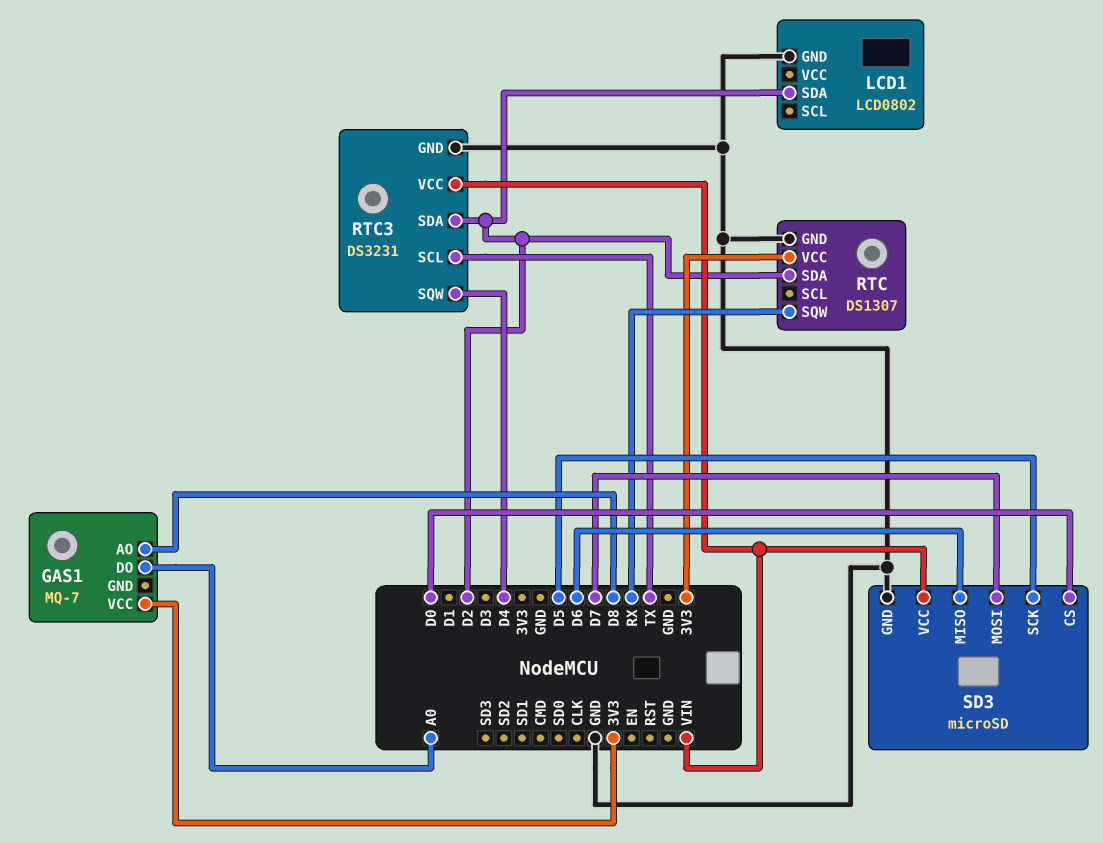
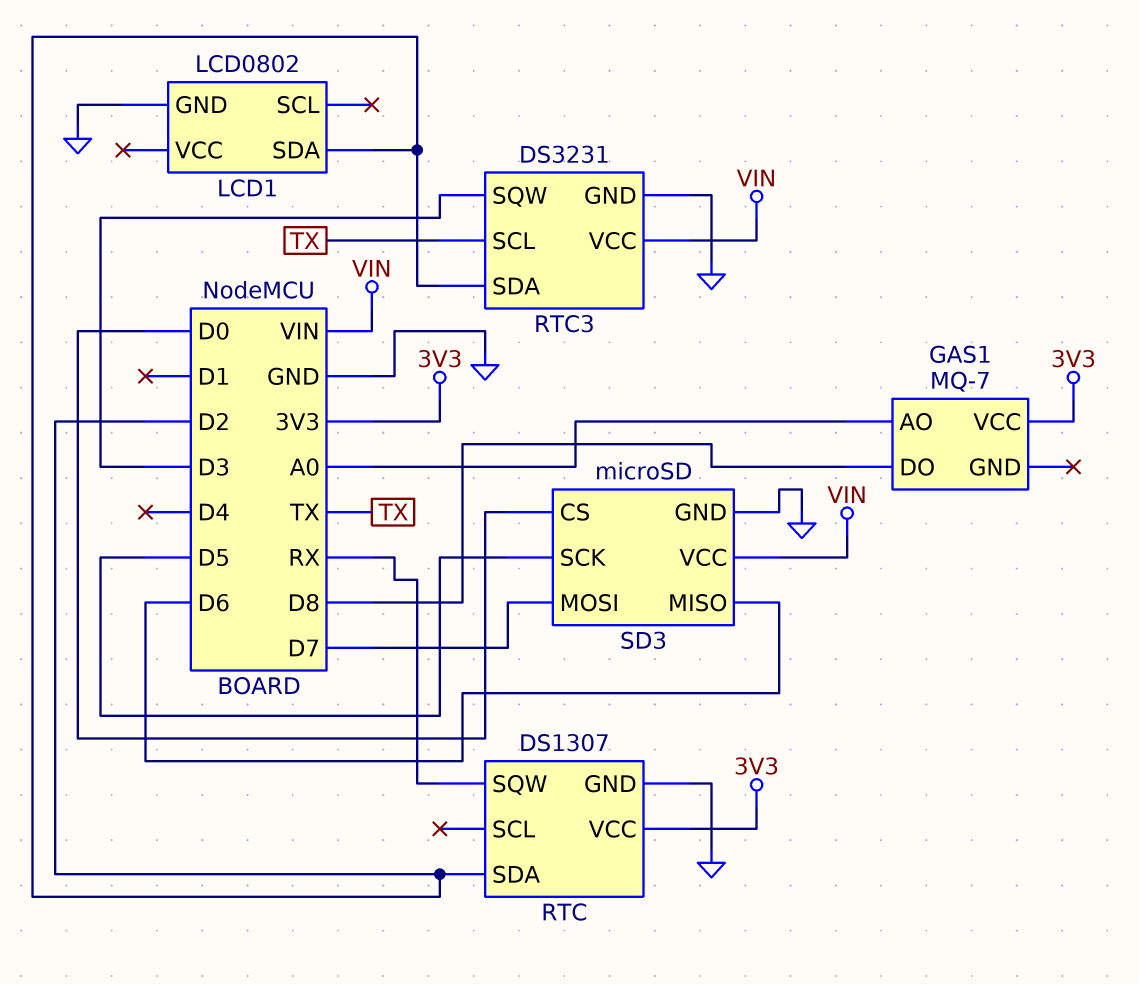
GAS1 pin AO: D8 -> A0
GAS1 pin DO: A0 -> D8
RTC3 pin SQW: D4 -> D3

